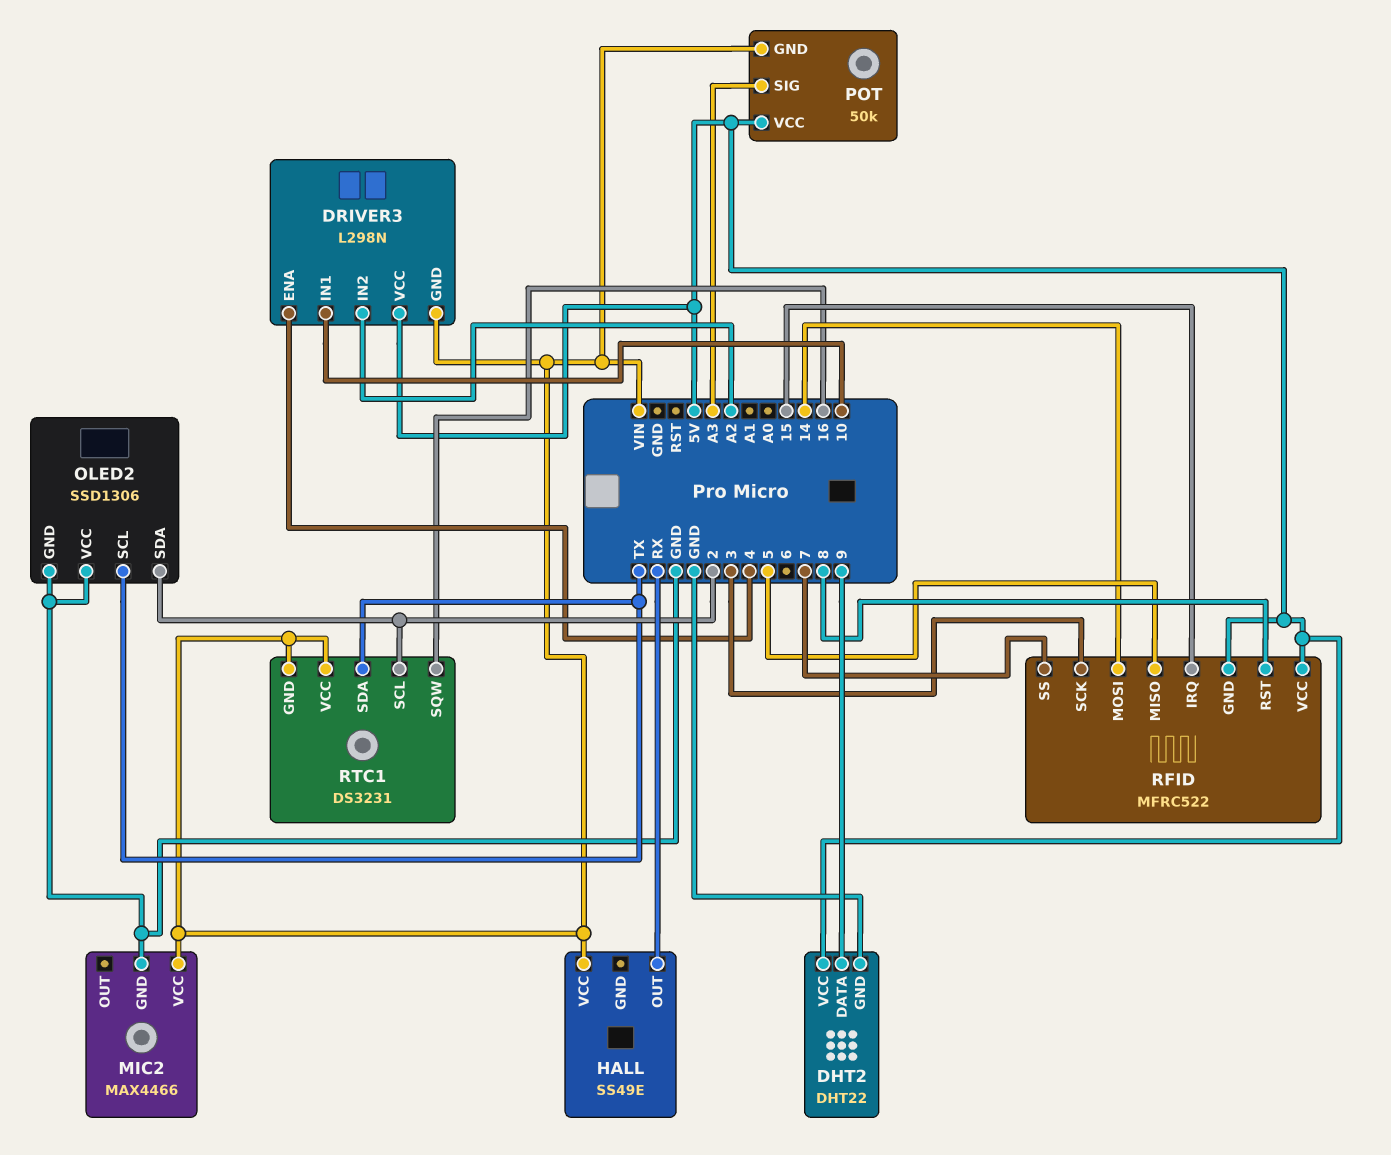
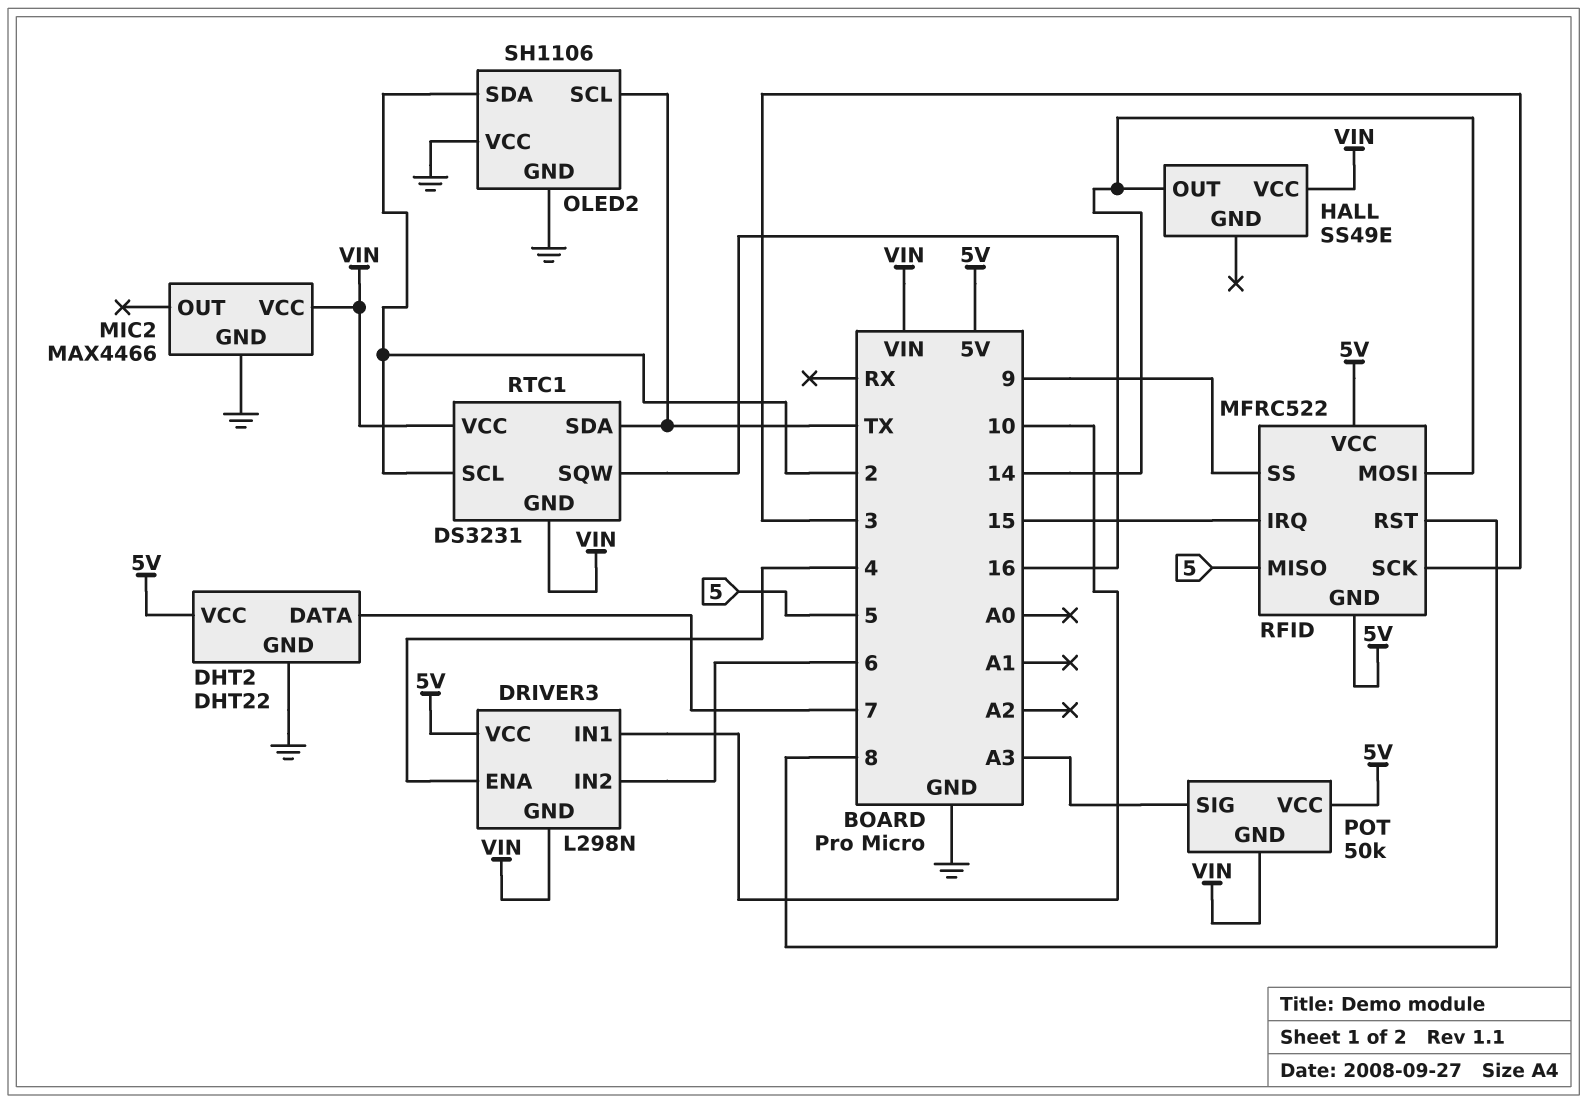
DHT2 pin DATA: 9 -> 7
DRIVER3 pin IN2: A2 -> 6
HALL pin OUT: RX -> 14
OLED2: SSD1306 -> SH1106
RFID pin SS: 7 -> 9

